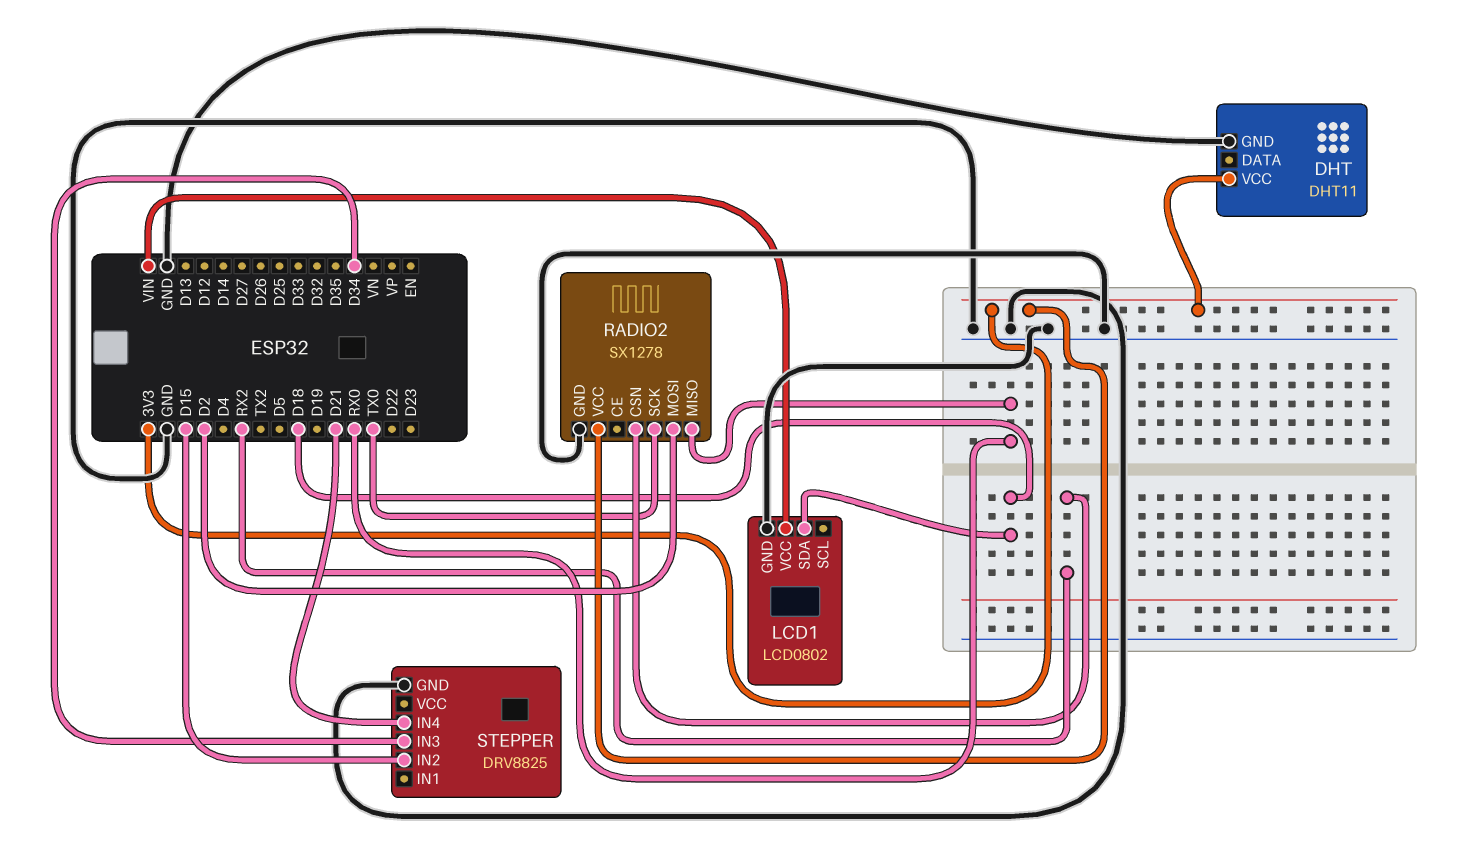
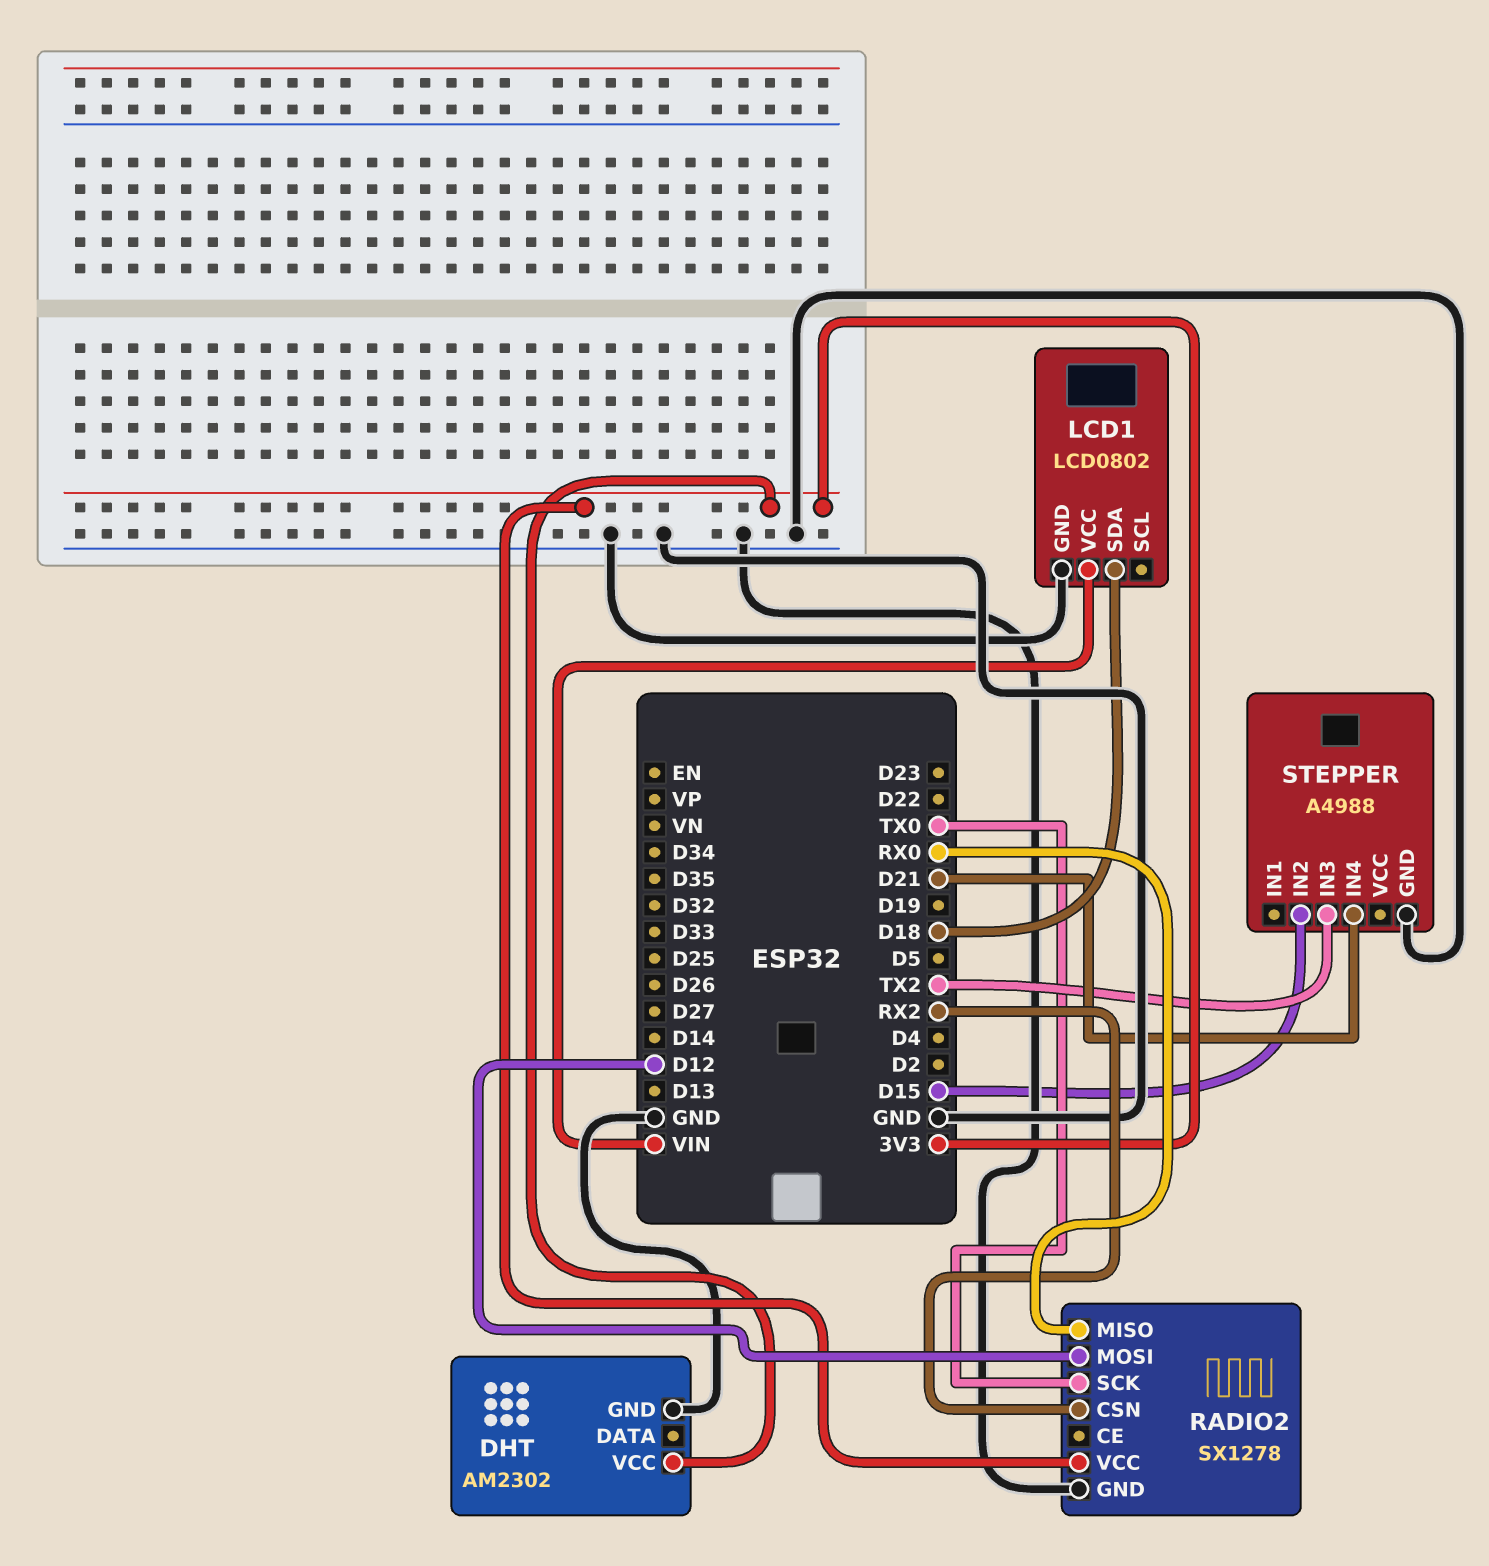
DHT: DHT11 -> AM2302
RADIO2 pin MOSI: D2 -> D12
STEPPER: DRV8825 -> A4988
STEPPER pin IN3: D34 -> TX2

